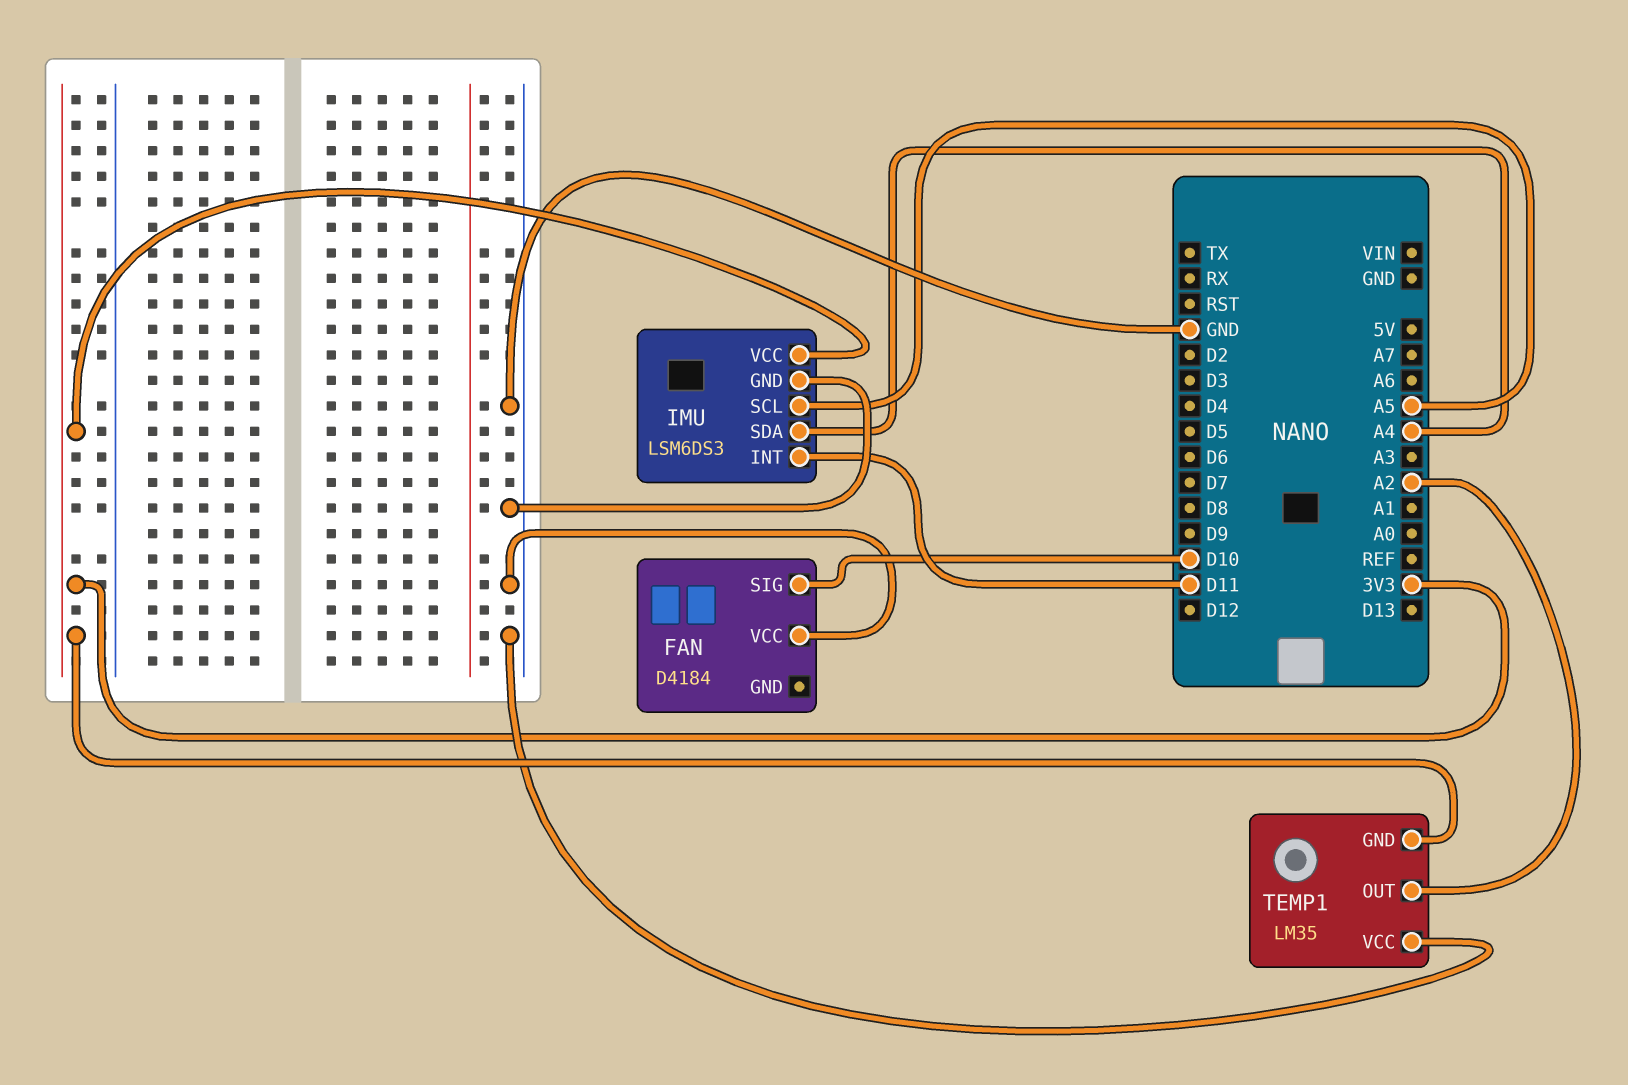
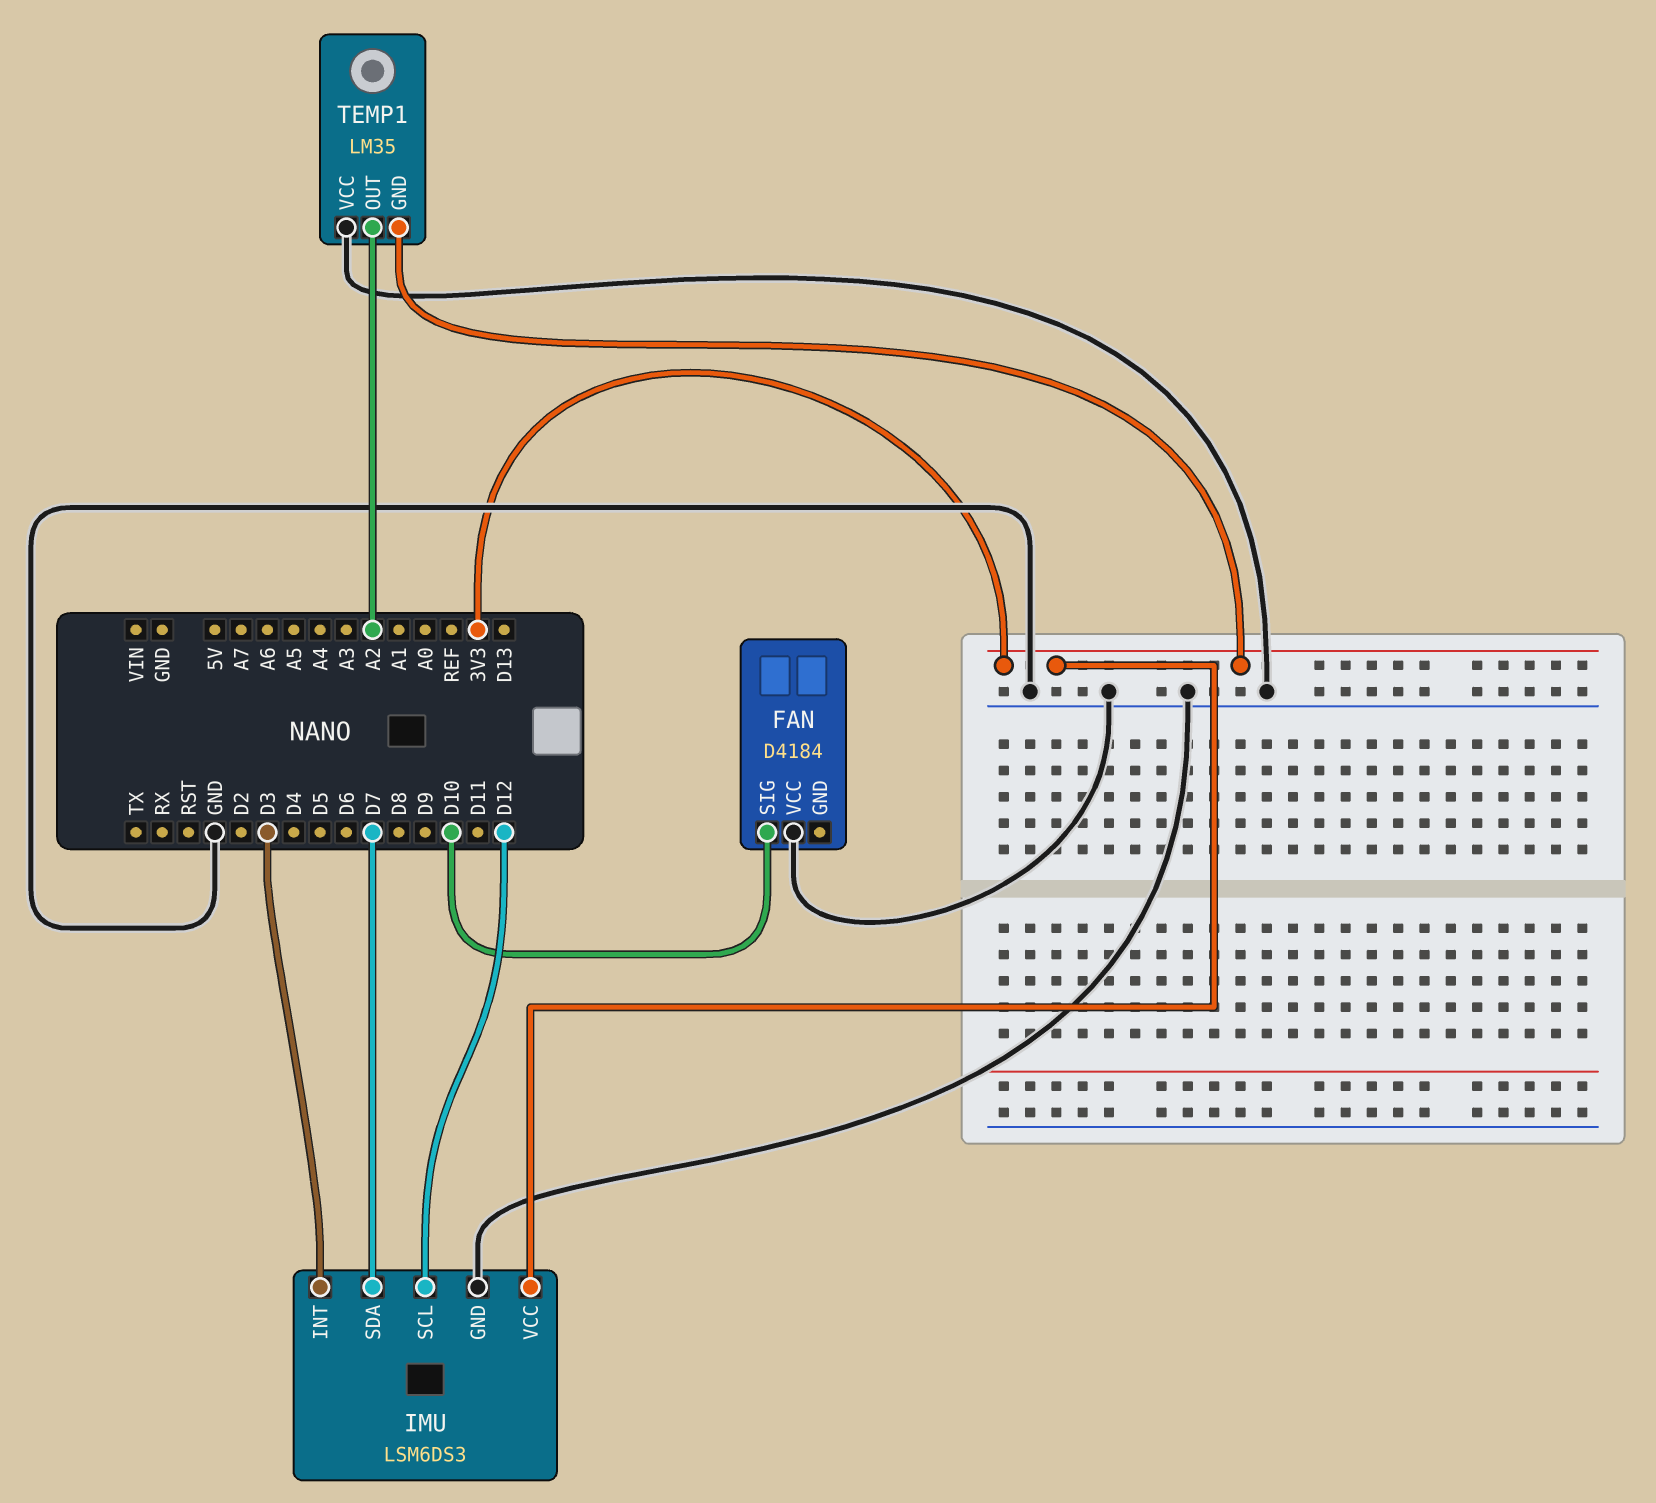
IMU pin INT: D11 -> D3
IMU pin SCL: A5 -> D12
IMU pin SDA: A4 -> D7

